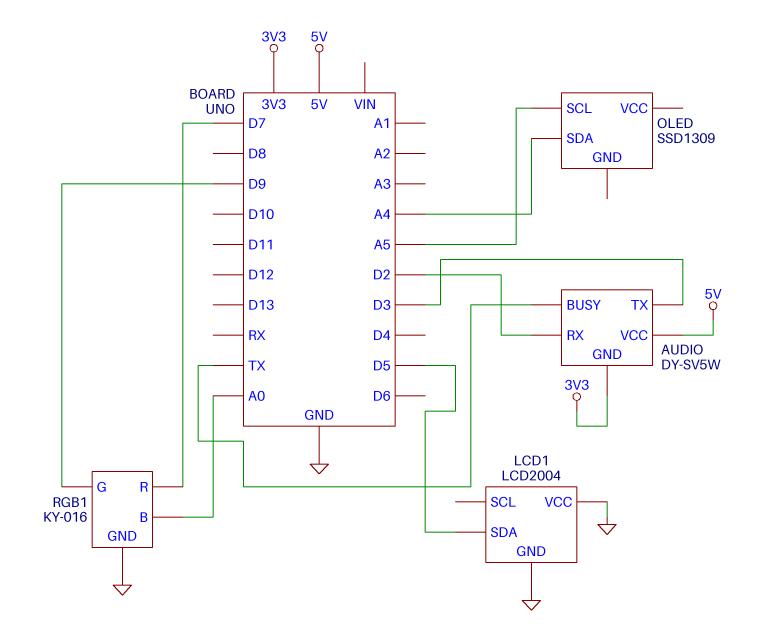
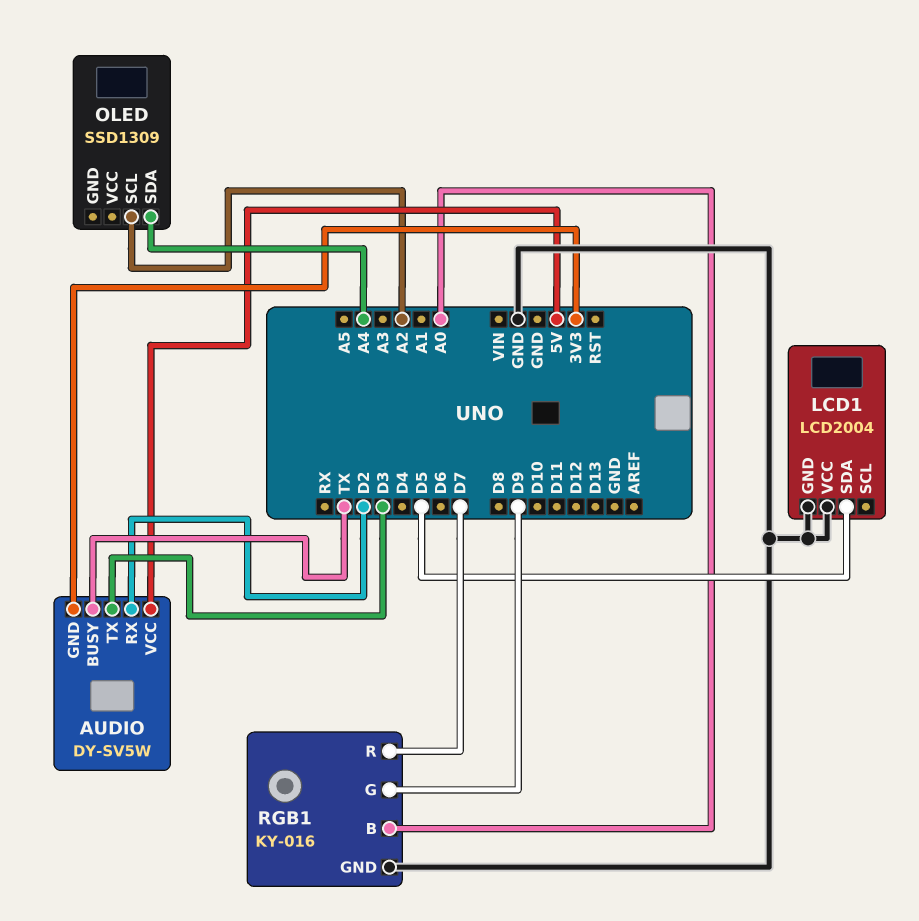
OLED pin SCL: A5 -> A2

